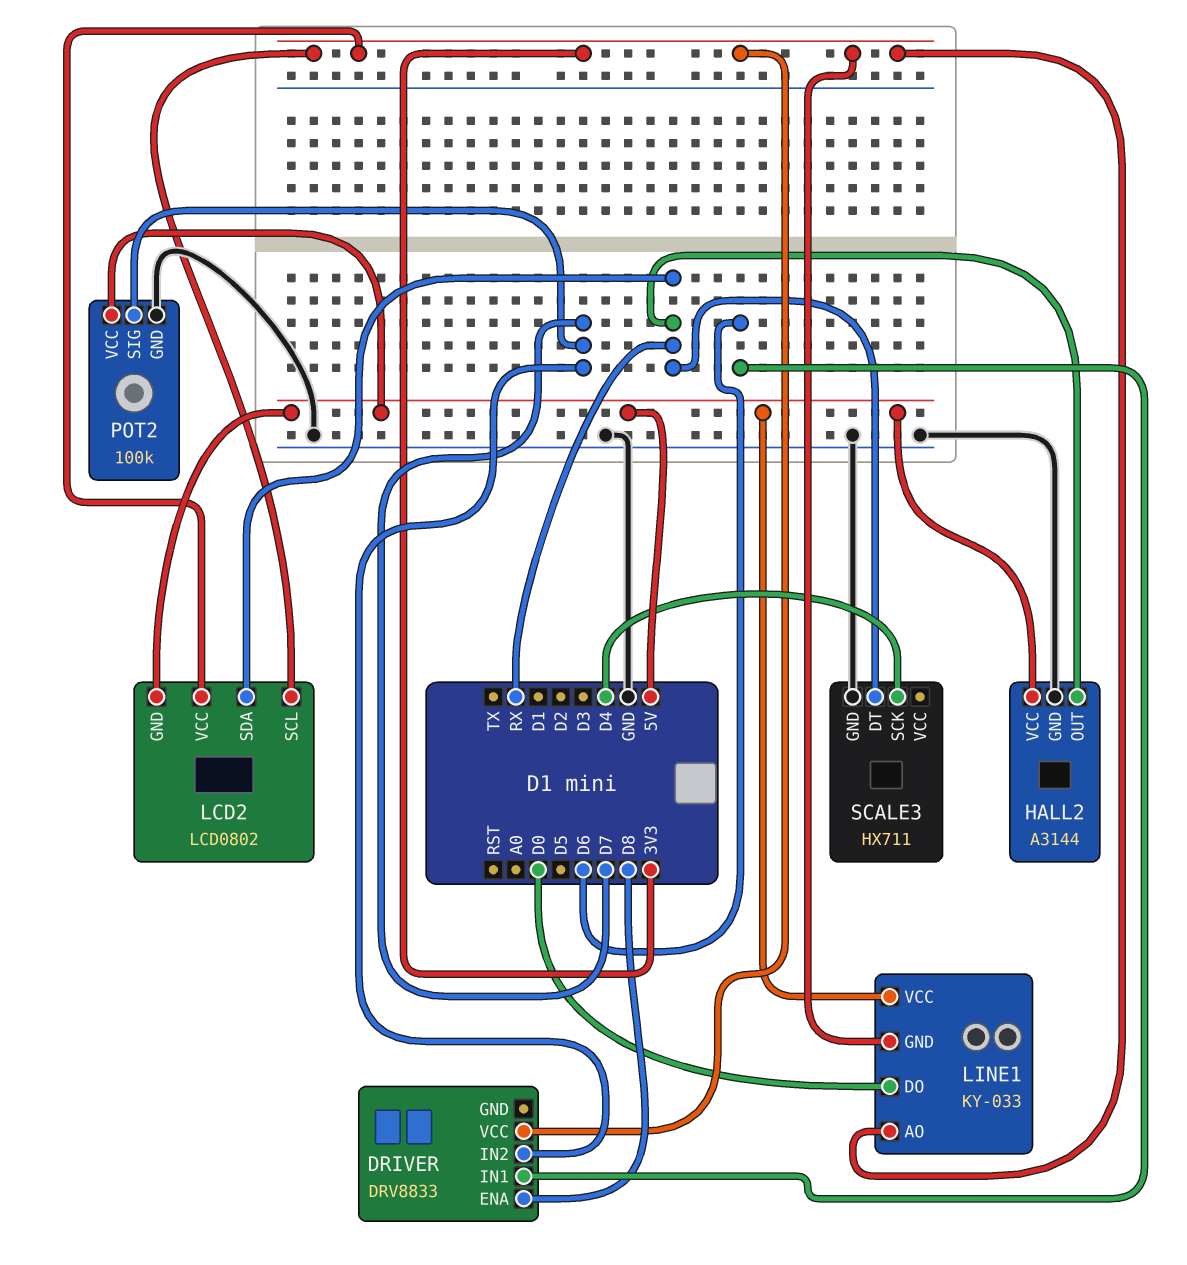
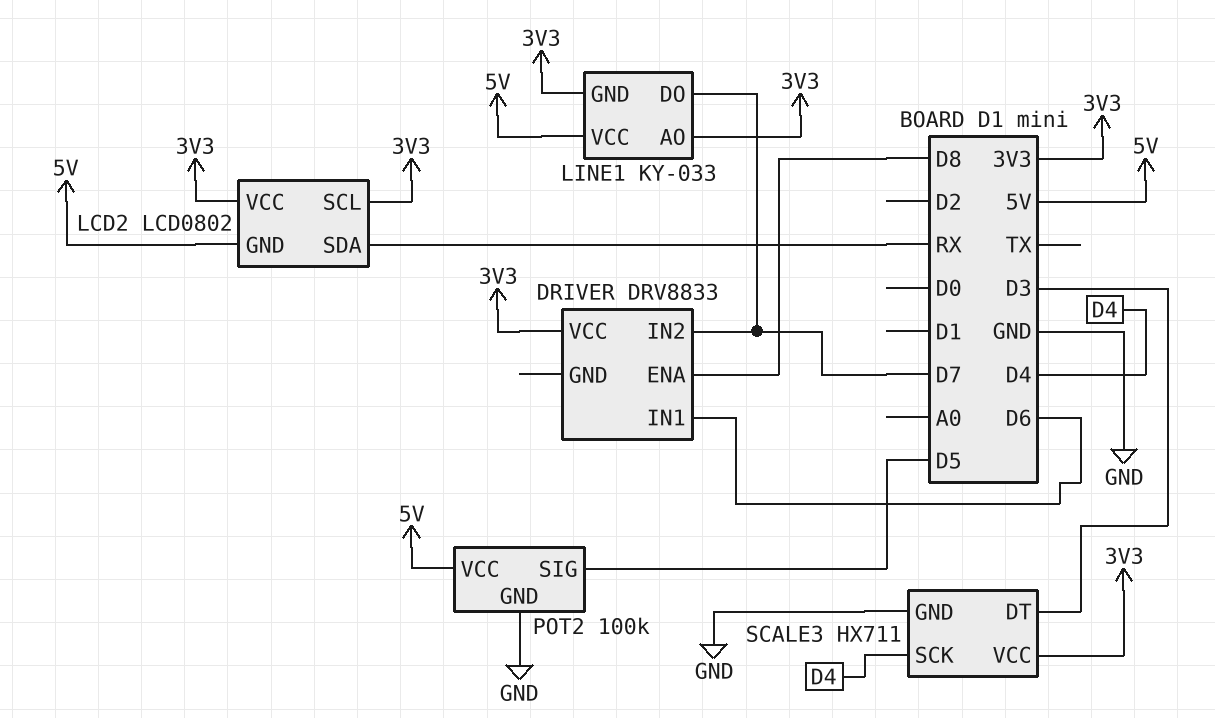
HALL2: A3144 -> none
HALL2 pin GND: GND -> none
HALL2 pin OUT: RX -> none
HALL2 pin VCC: 5V -> none
LINE1 pin DO: D0 -> D7
POT2 pin SIG: D7 -> D5
SCALE3 pin DT: RX -> D3
SCALE3 pin VCC: none -> 3V3

